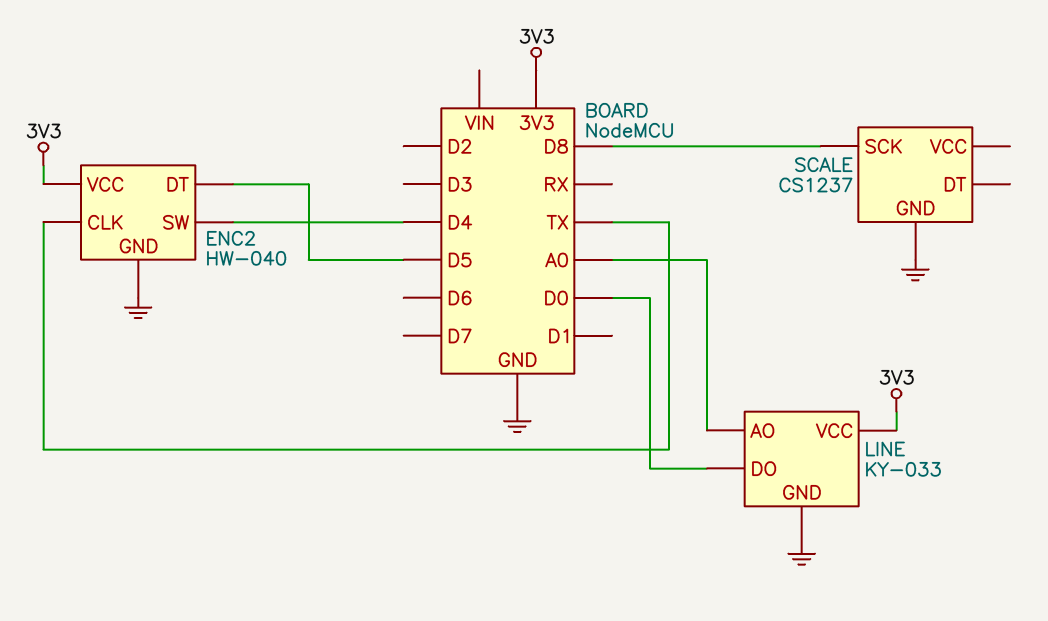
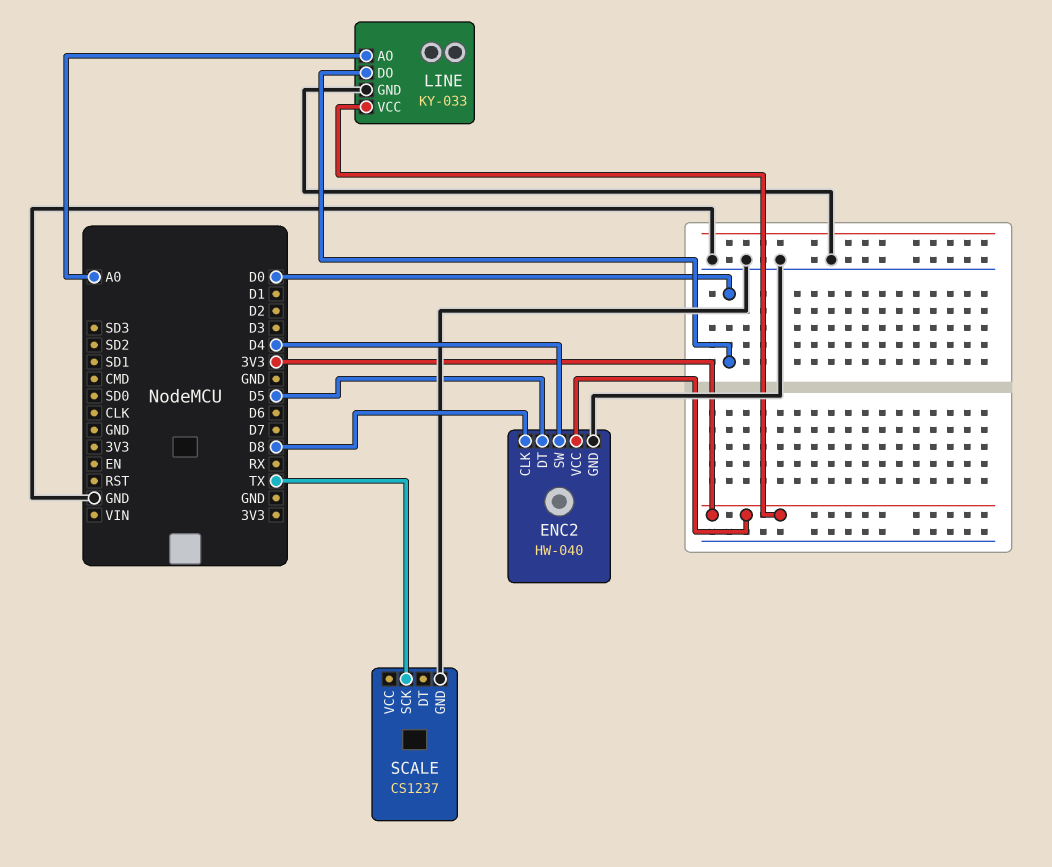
ENC2 pin CLK: TX -> D8
SCALE pin SCK: D8 -> TX

